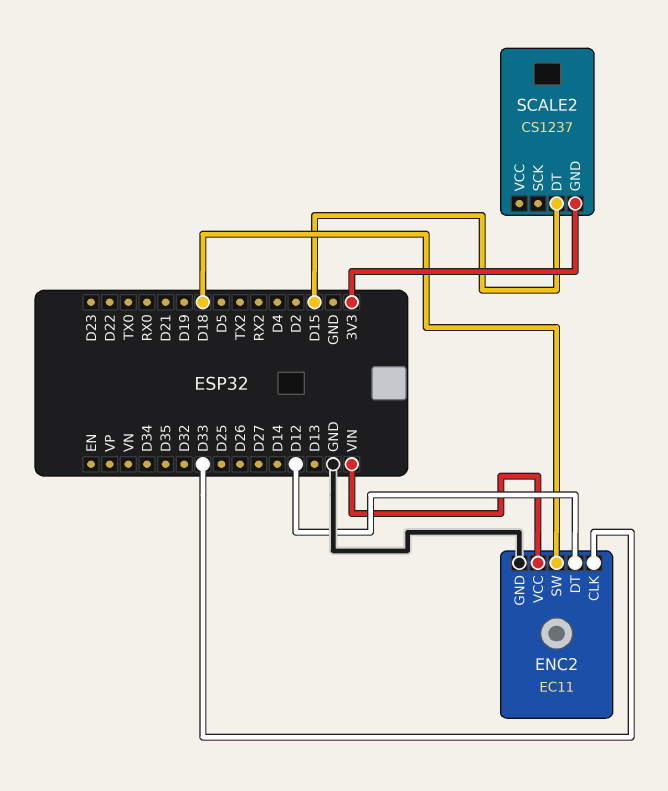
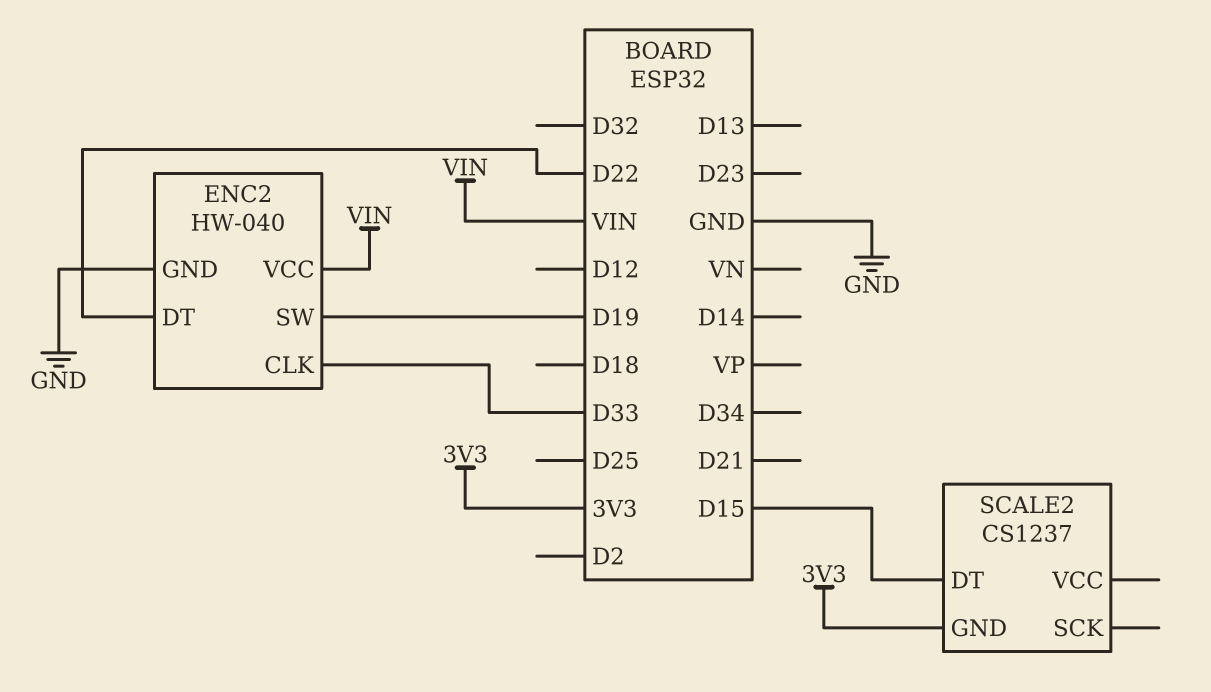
ENC2: EC11 -> HW-040
ENC2 pin DT: D12 -> D22
ENC2 pin SW: D18 -> D19

